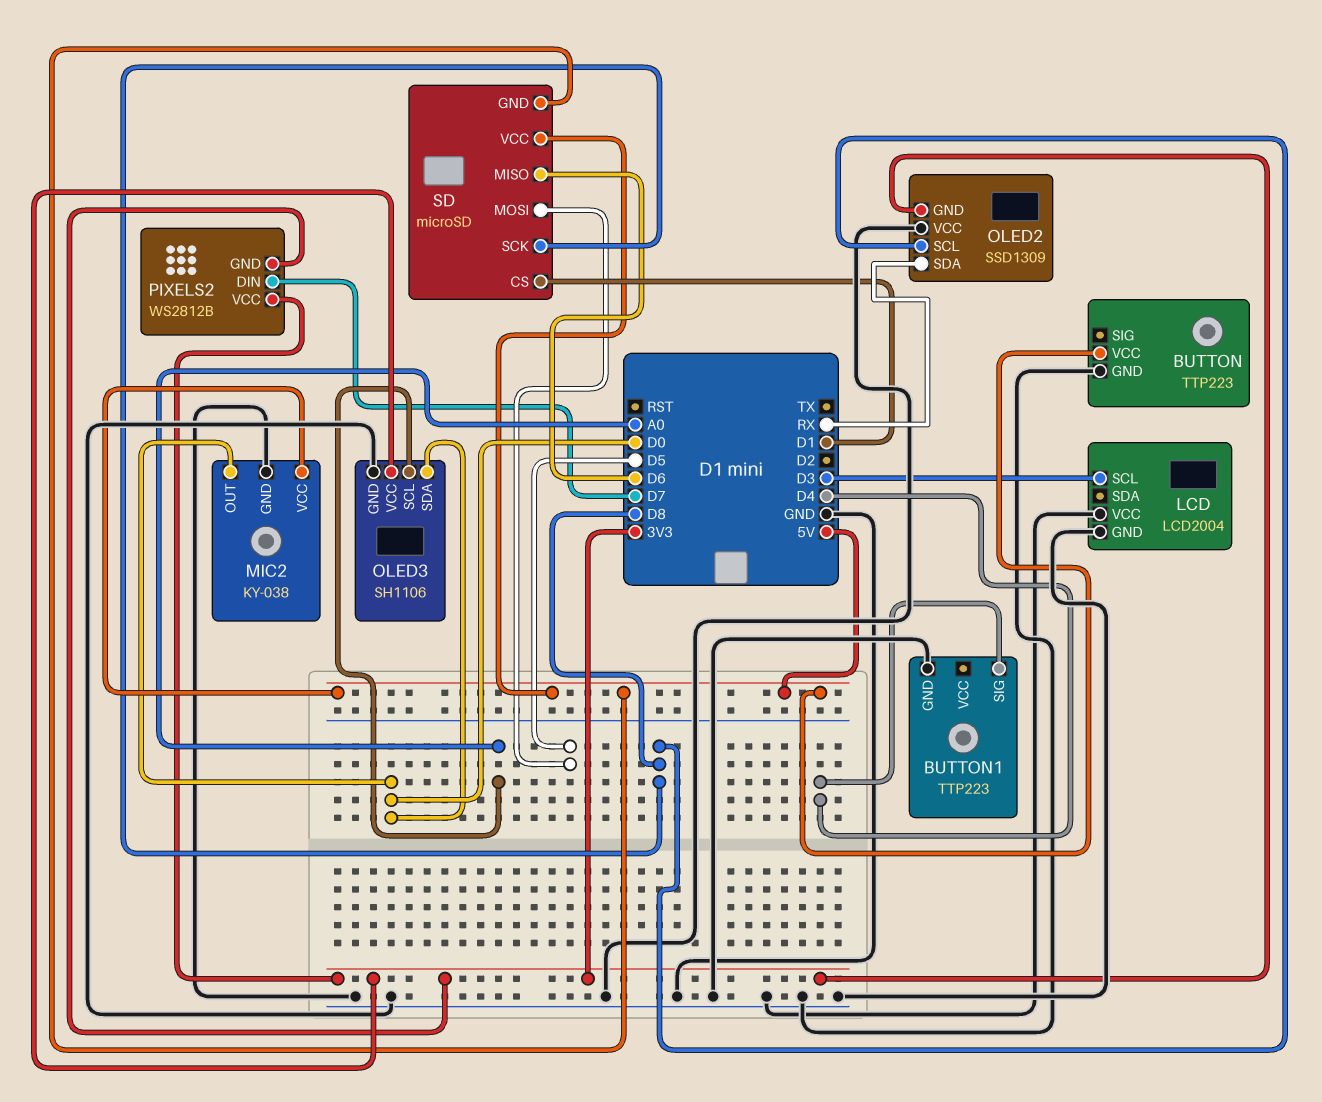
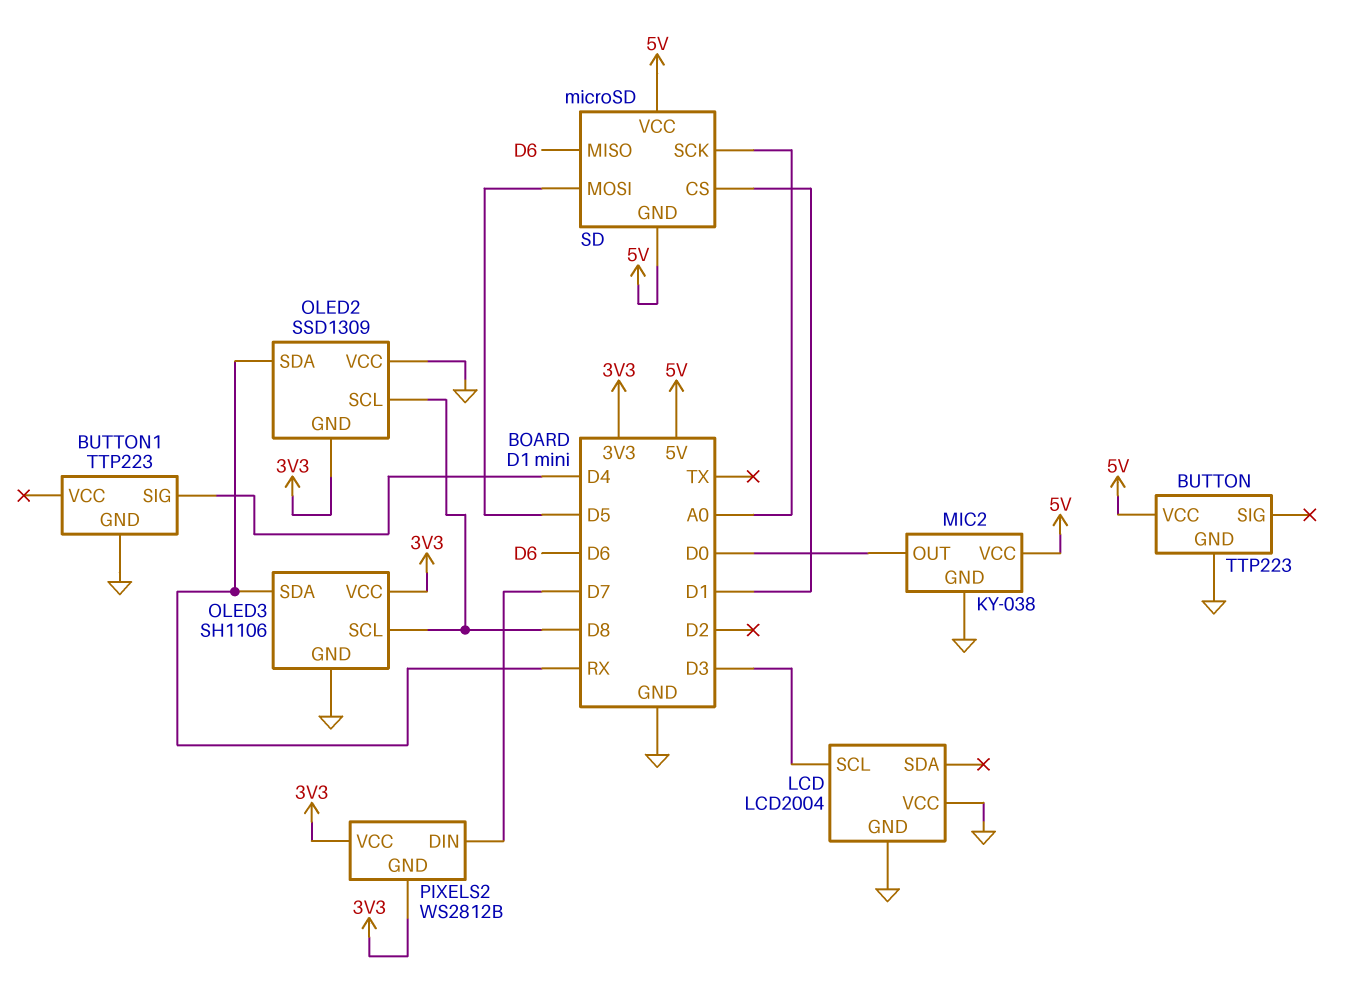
OLED3 pin SCL: A0 -> D8
OLED3 pin SDA: D0 -> RX
SD pin SCK: D8 -> A0

